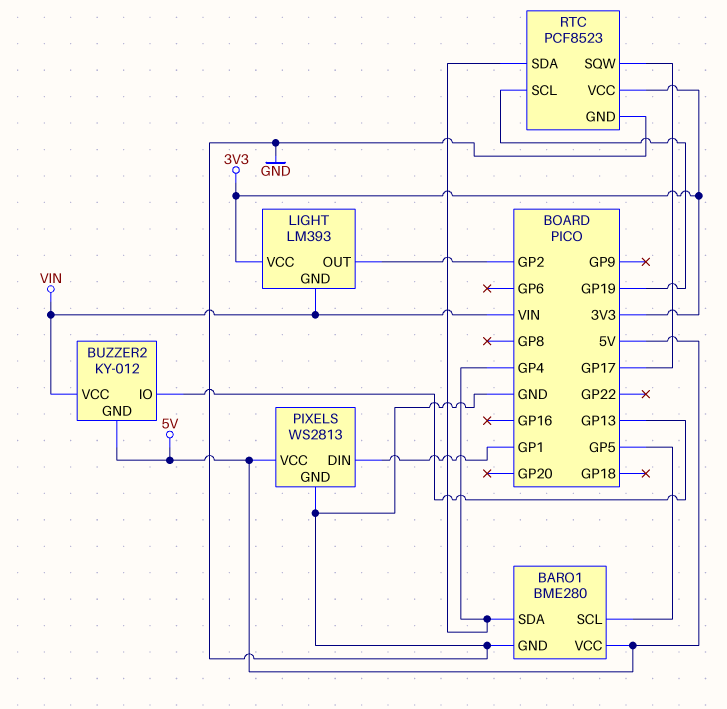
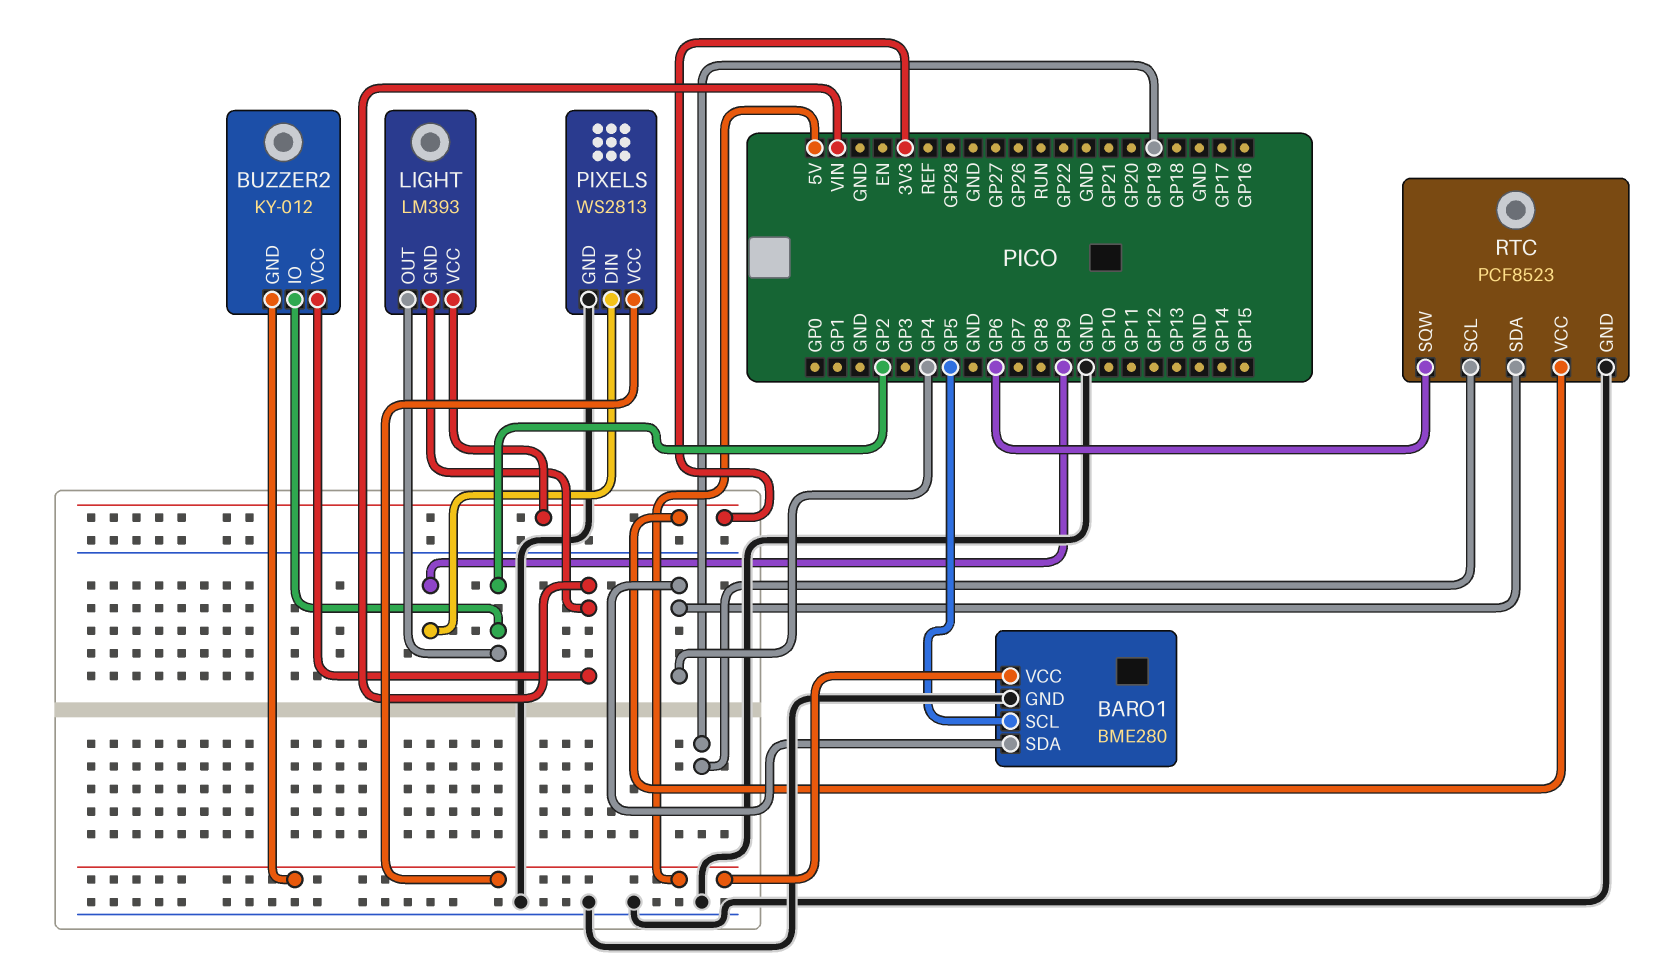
BUZZER2 pin IO: GP13 -> GP2
PIXELS pin DIN: GP1 -> GP9
RTC pin SQW: GP17 -> GP6

